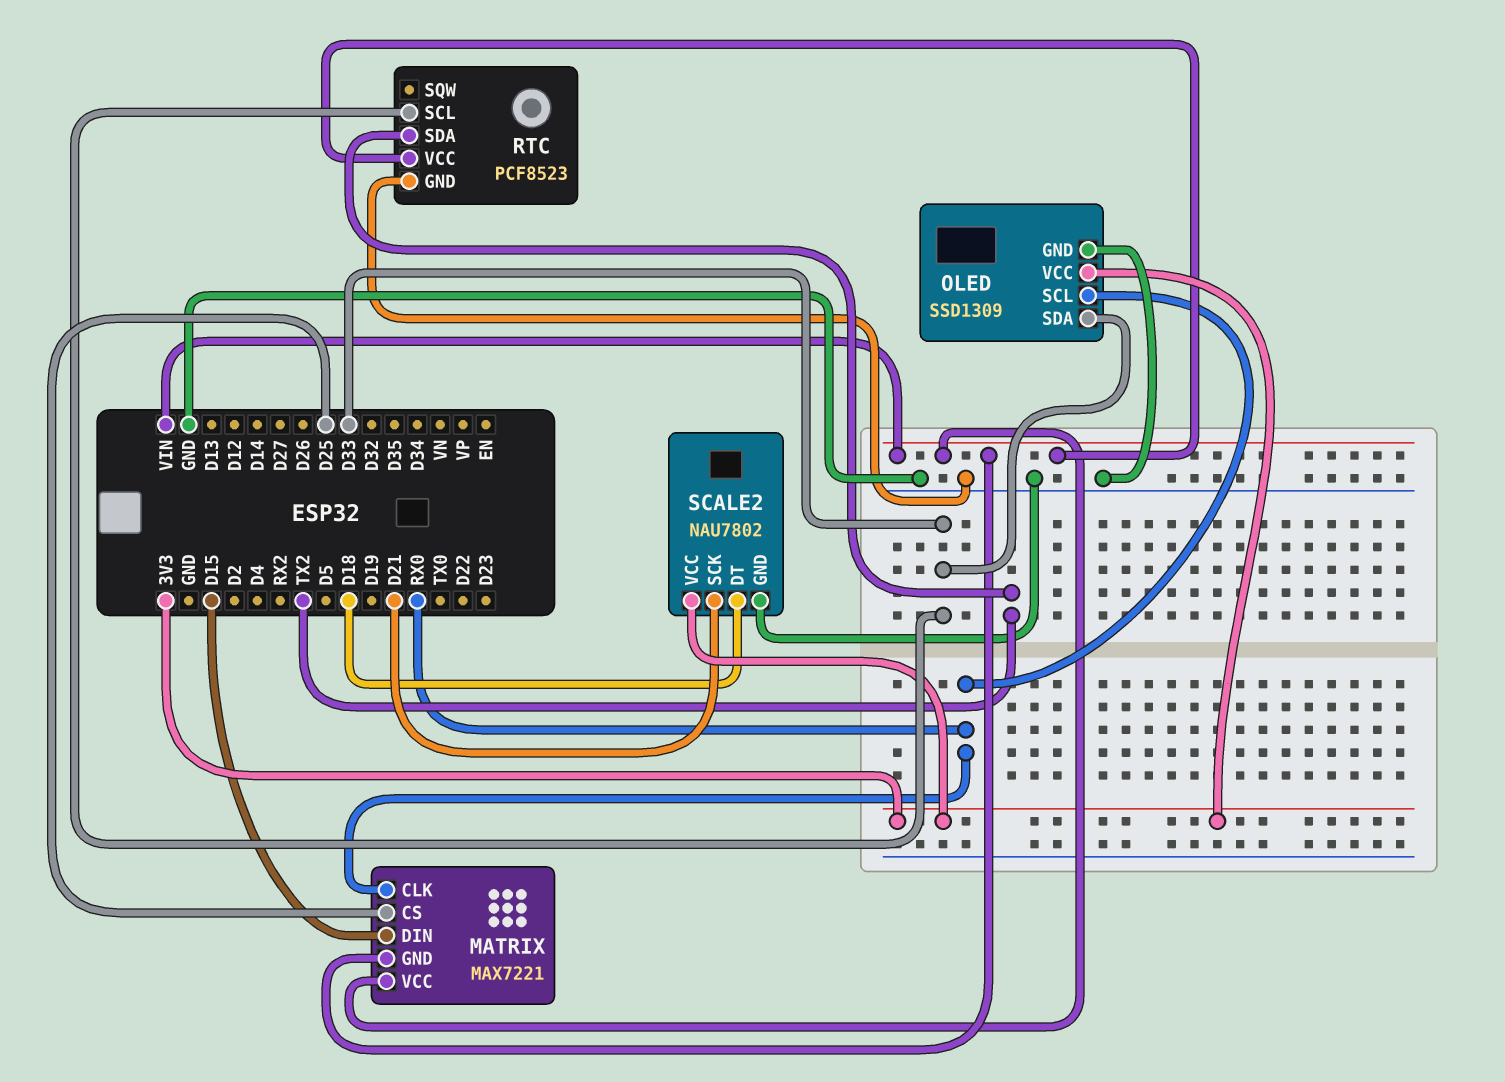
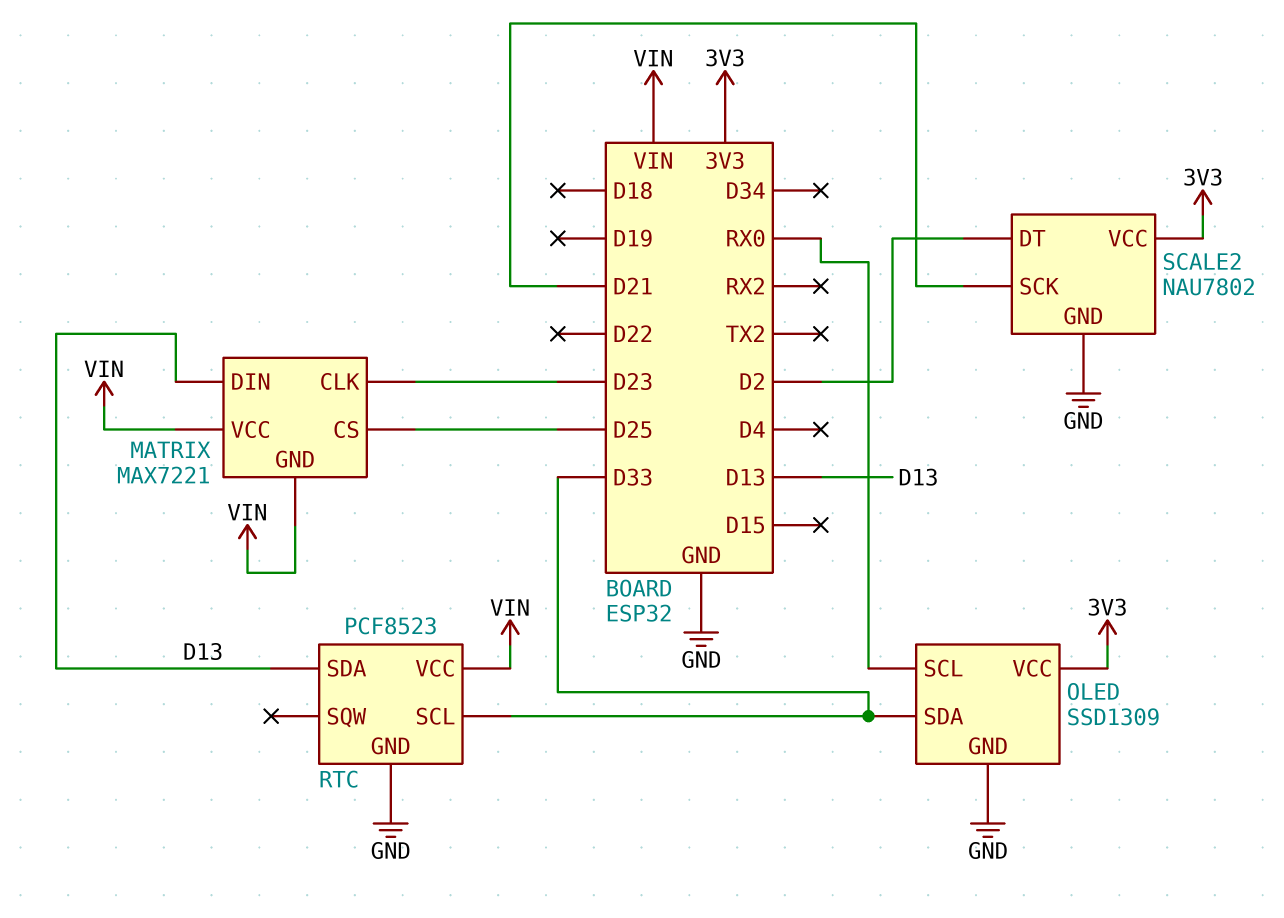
MATRIX pin CLK: RX0 -> D23
MATRIX pin DIN: D15 -> D13
RTC pin SDA: TX2 -> D13
SCALE2 pin DT: D18 -> D2

